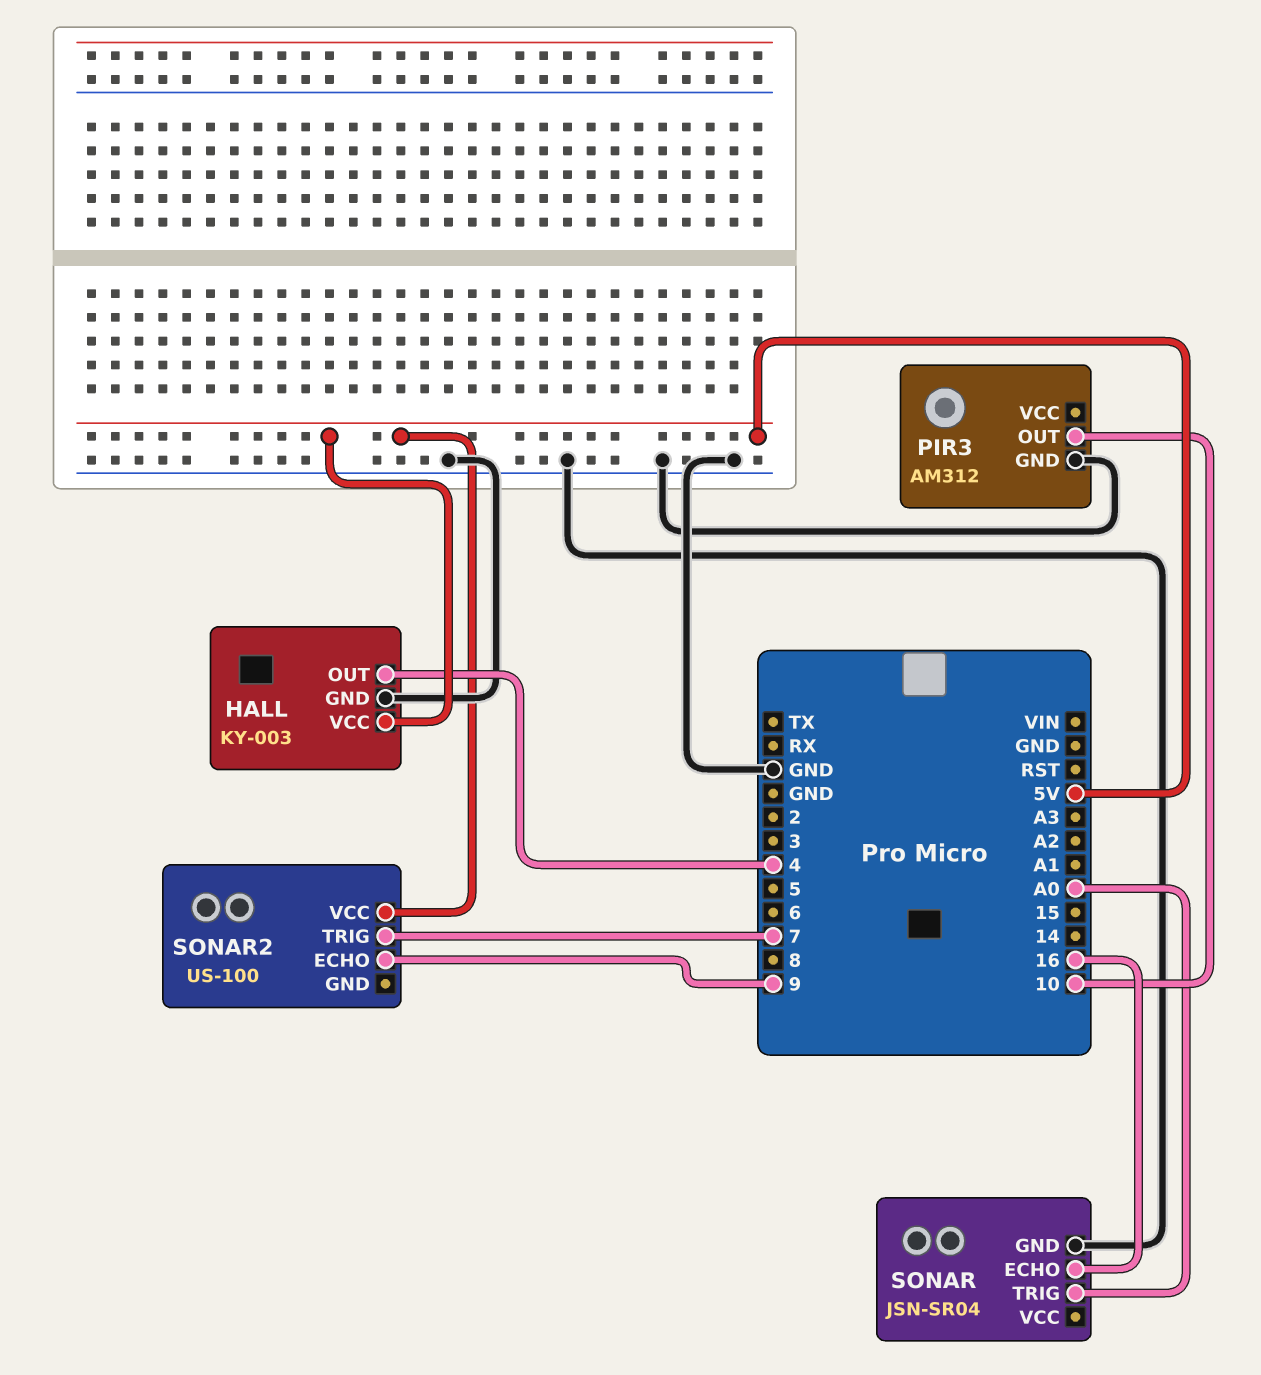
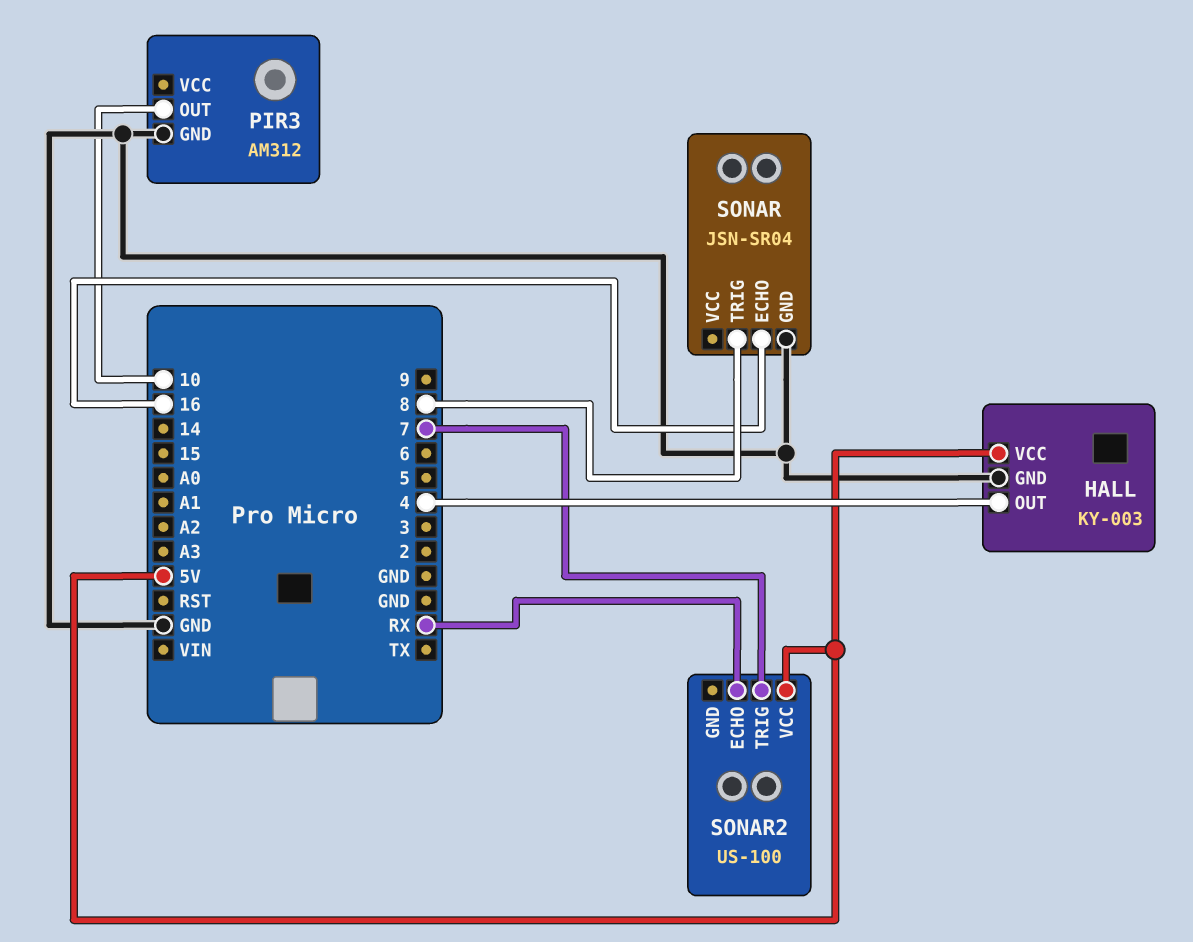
SONAR pin TRIG: A0 -> 8
SONAR2 pin ECHO: 9 -> RX

